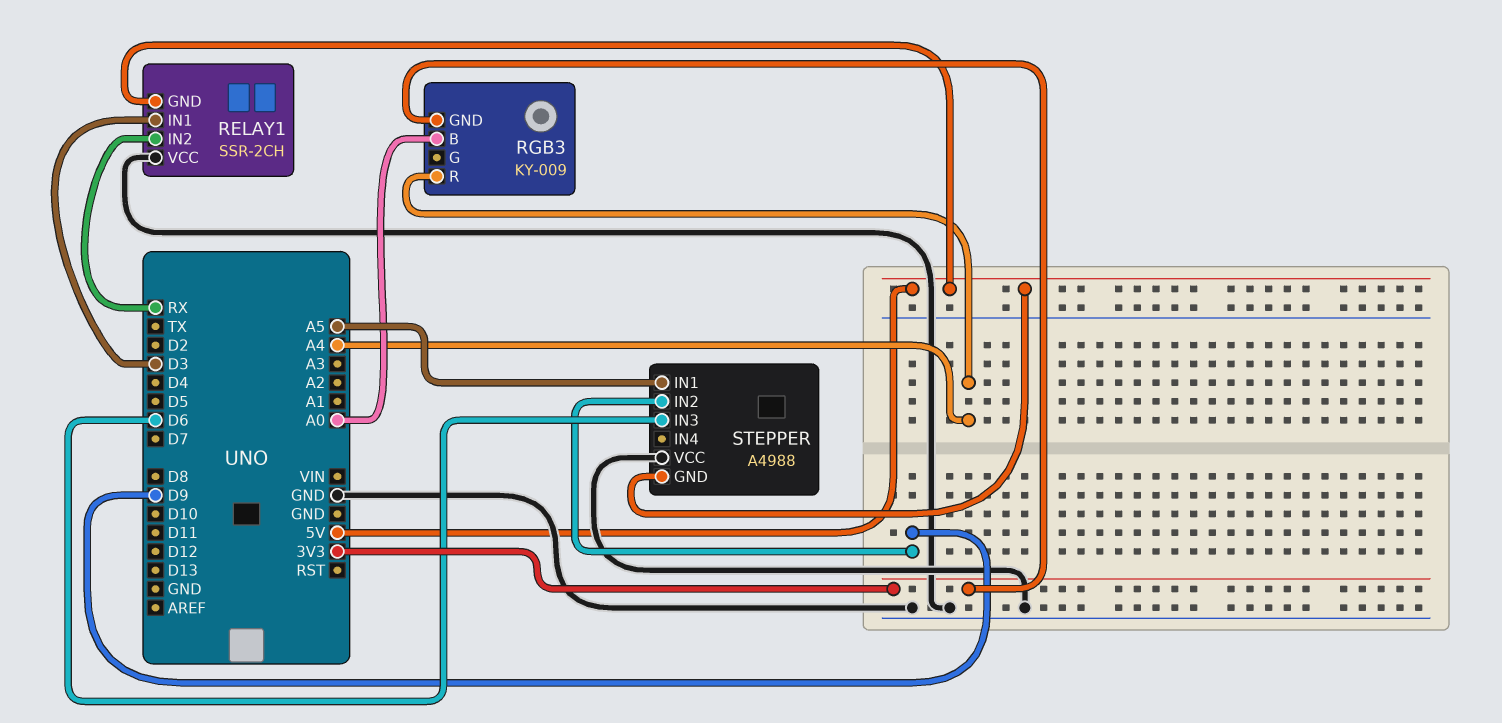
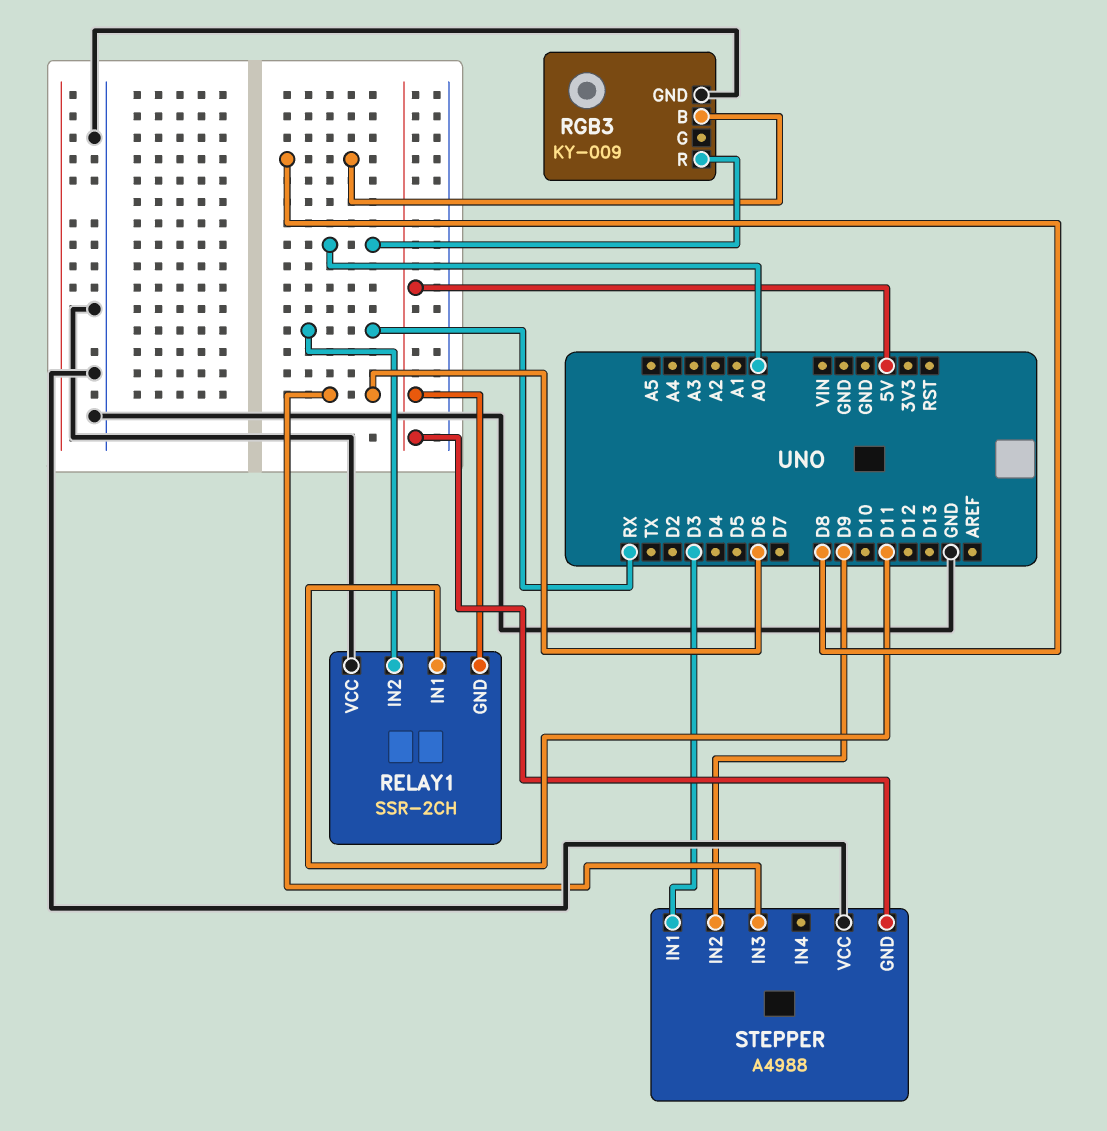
RELAY1 pin IN1: D3 -> D11
RGB3 pin B: A0 -> D8
RGB3 pin GND: 3V3 -> GND
RGB3 pin R: A4 -> A0
STEPPER pin IN1: A5 -> D3

